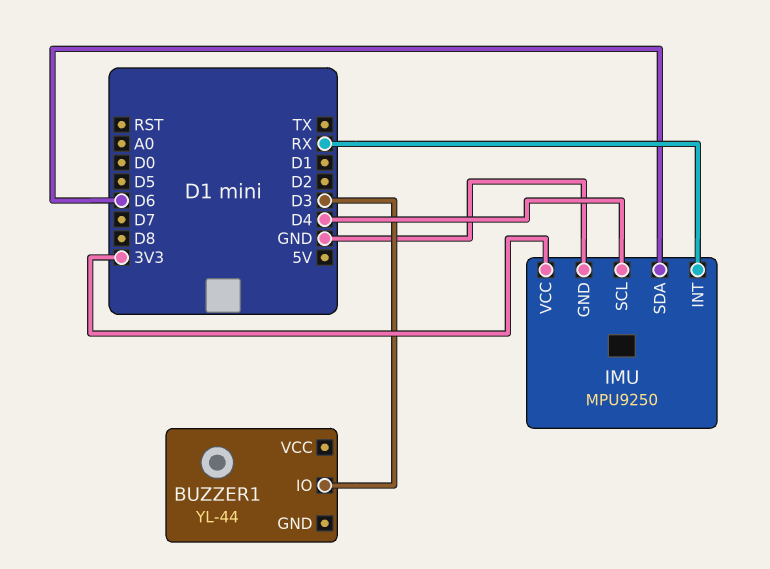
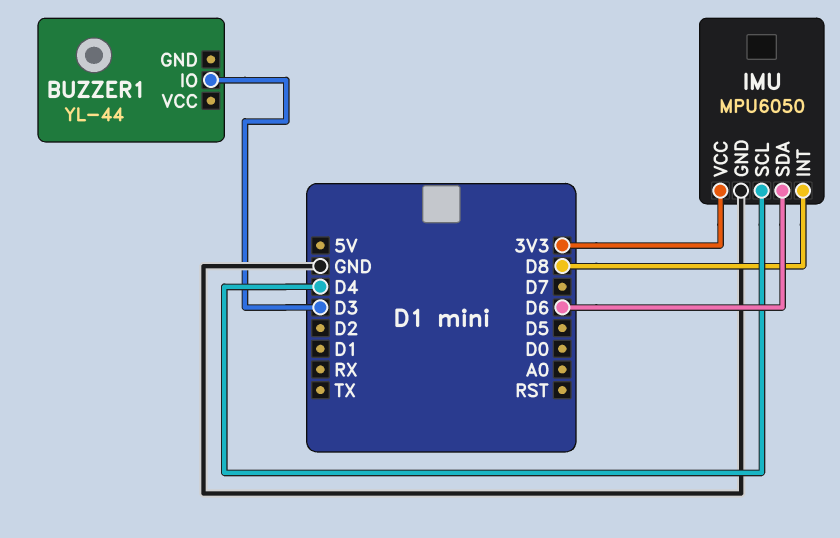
IMU: MPU9250 -> MPU6050
IMU pin INT: RX -> D8

